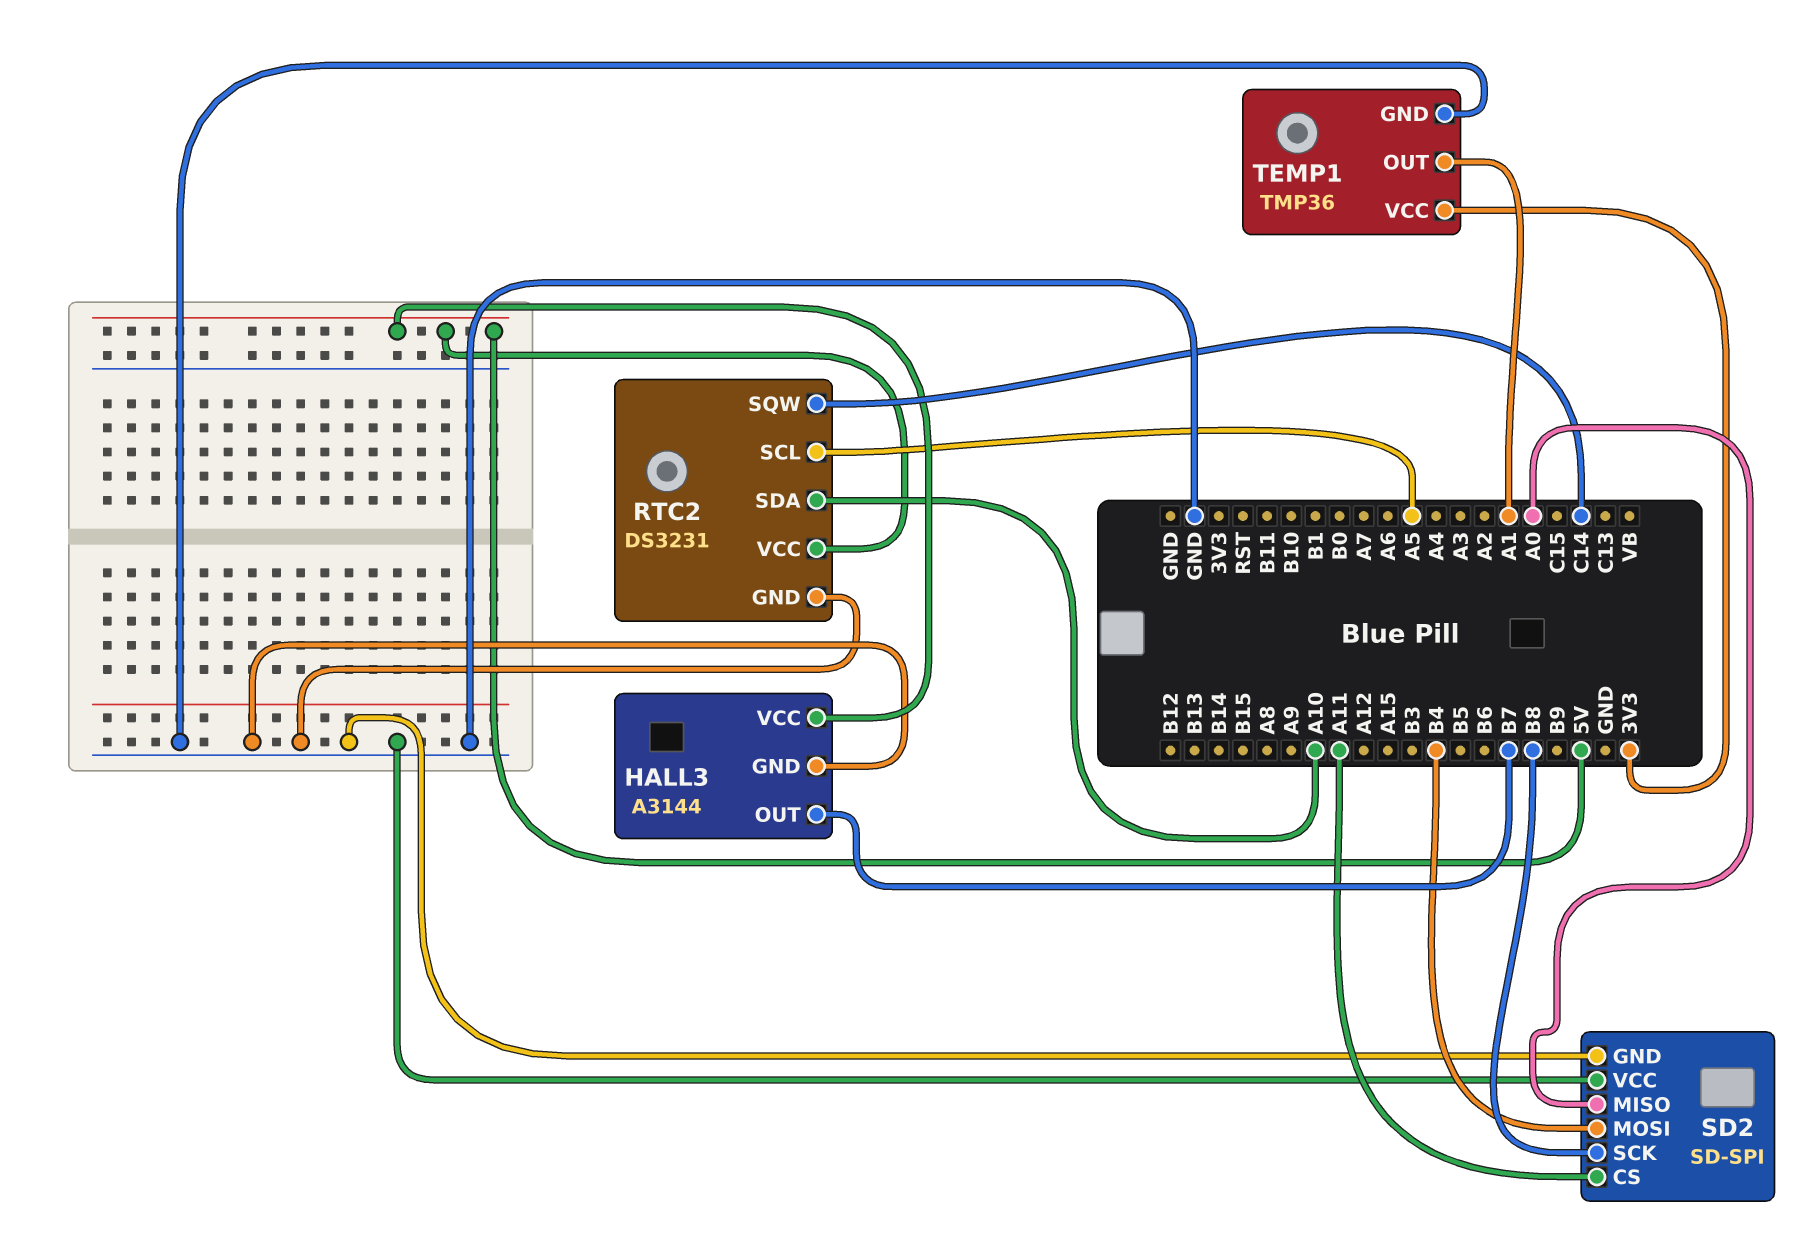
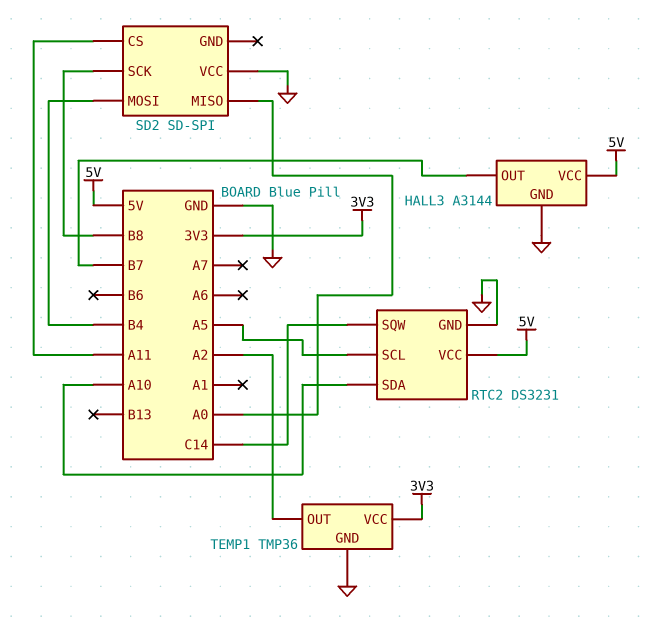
SD2 pin GND: GND -> none
TEMP1 pin OUT: A1 -> A2

